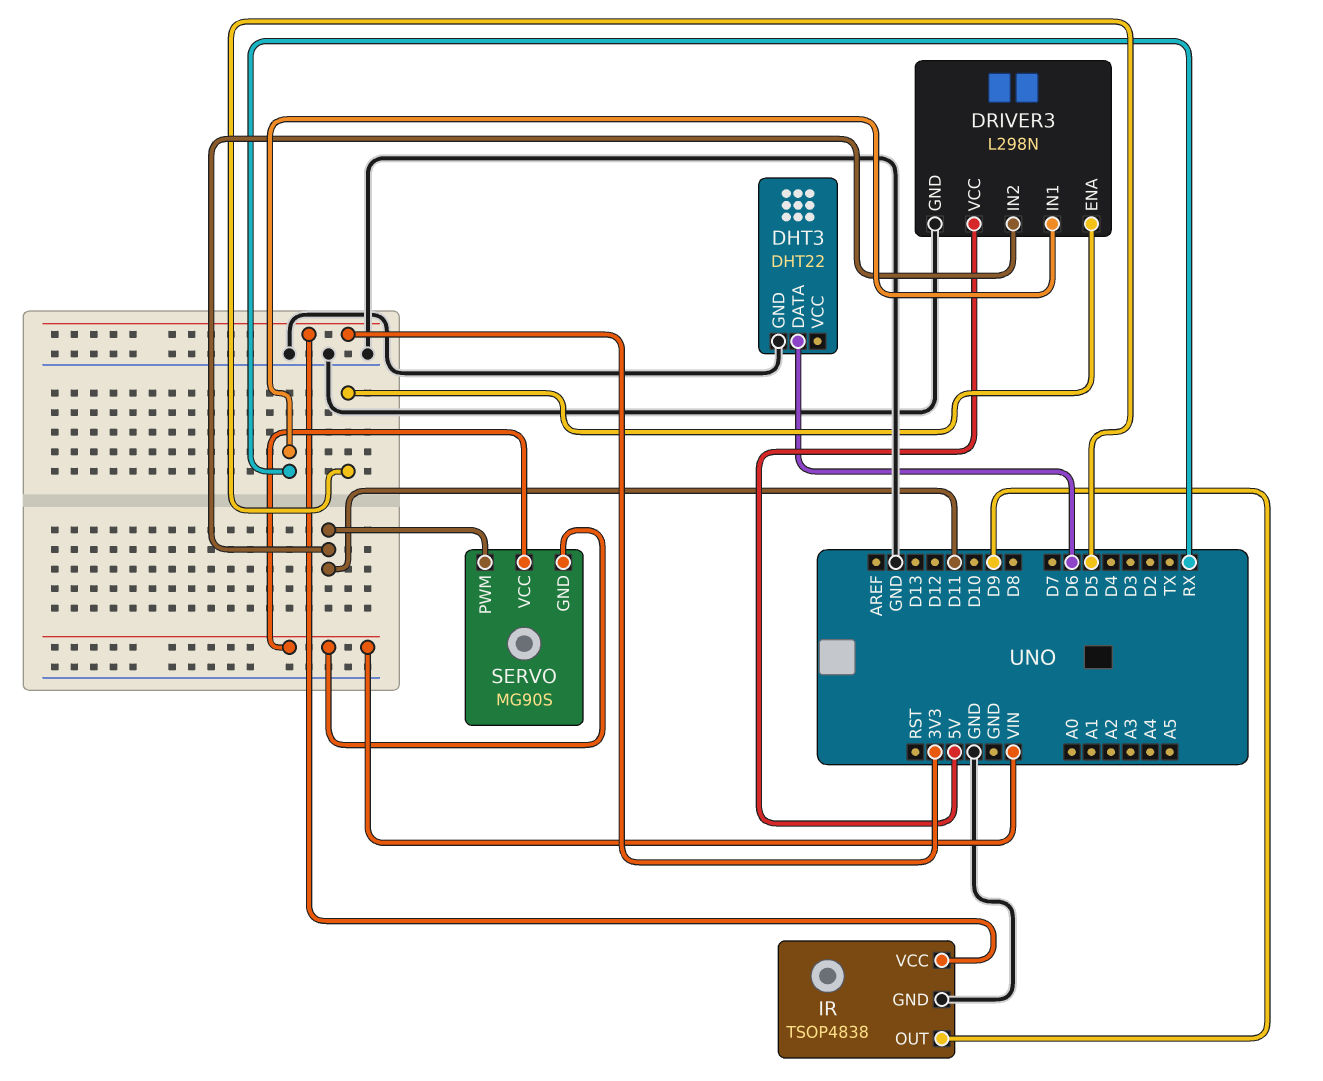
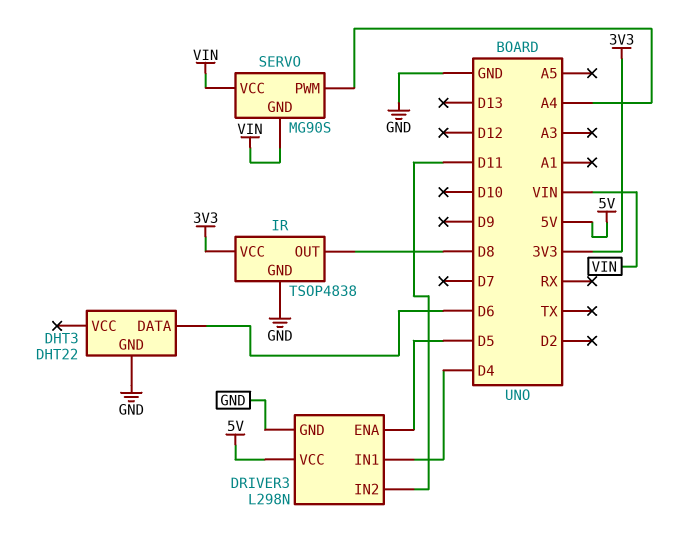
DRIVER3 pin IN1: RX -> D4
IR pin OUT: D9 -> D8
SERVO pin PWM: D11 -> A4

